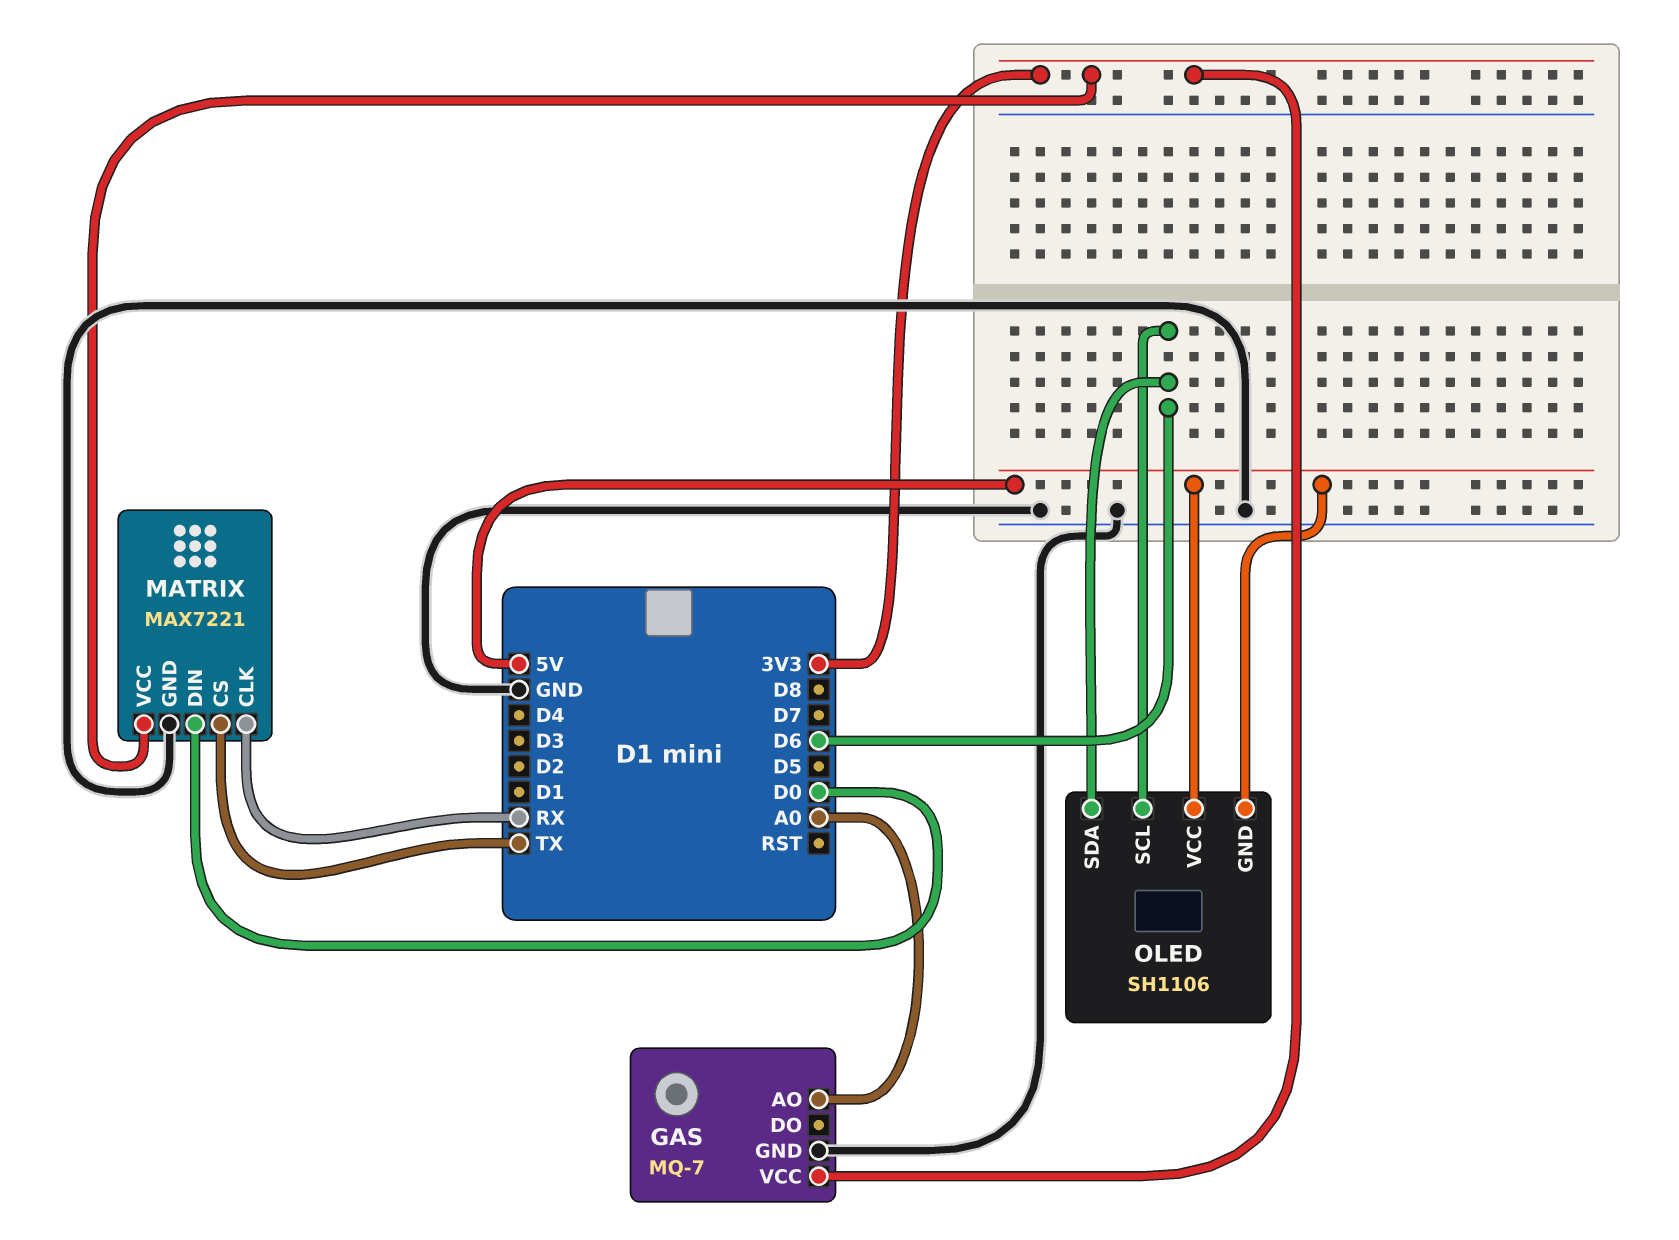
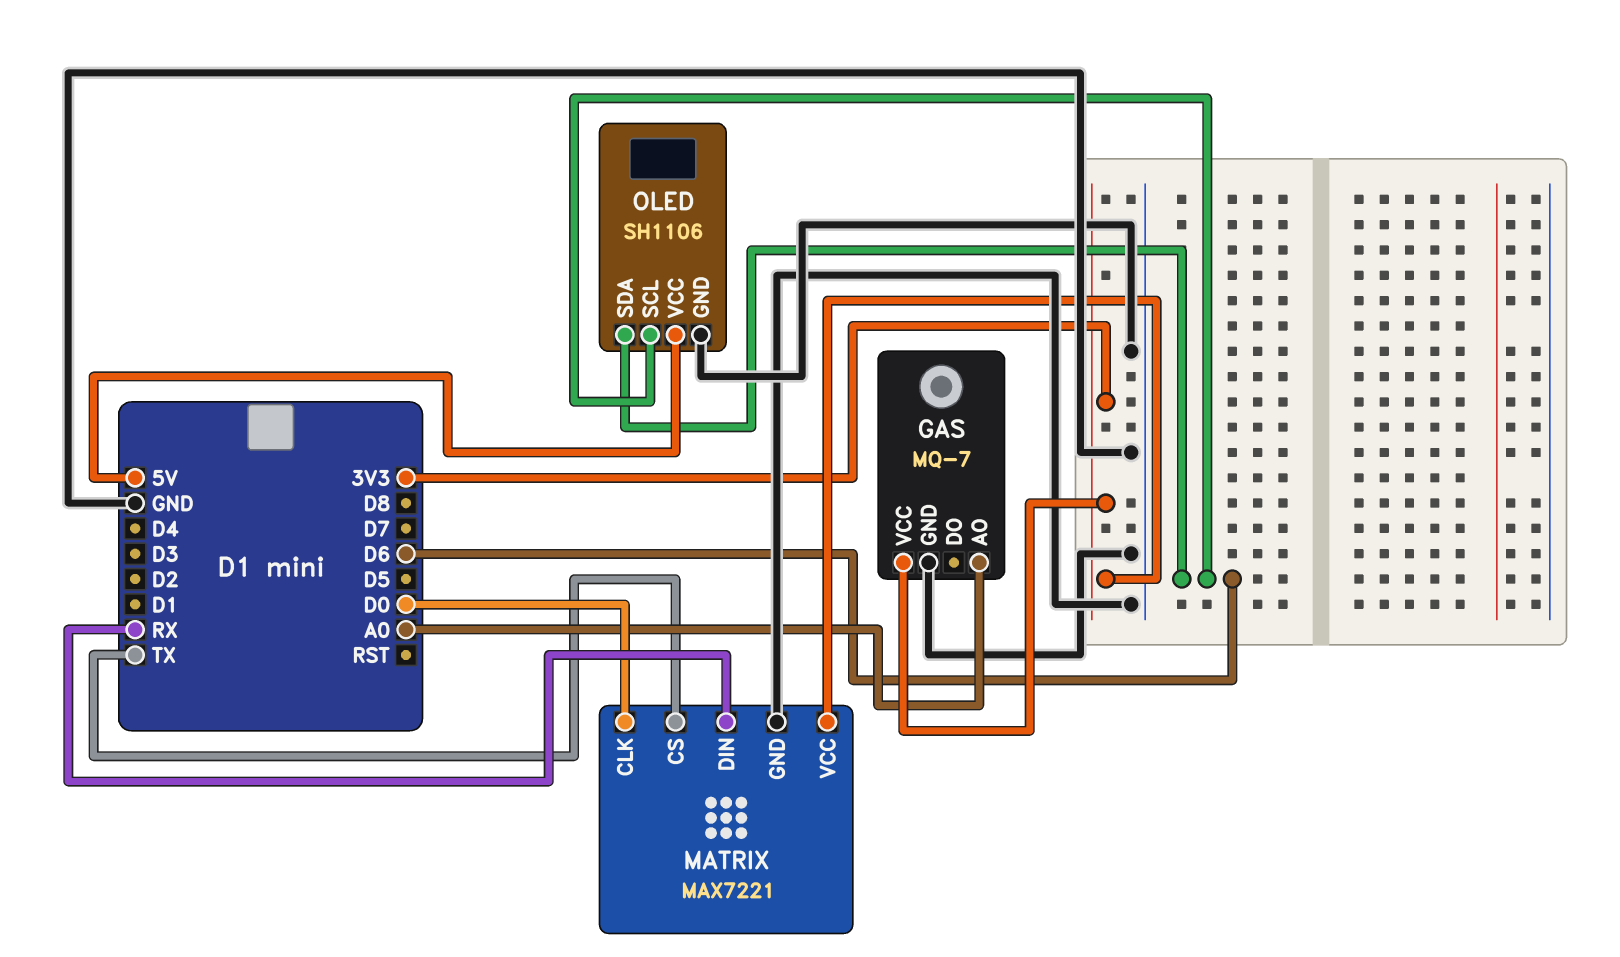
MATRIX pin CLK: RX -> D0
MATRIX pin DIN: D0 -> RX
OLED pin GND: 5V -> GND

